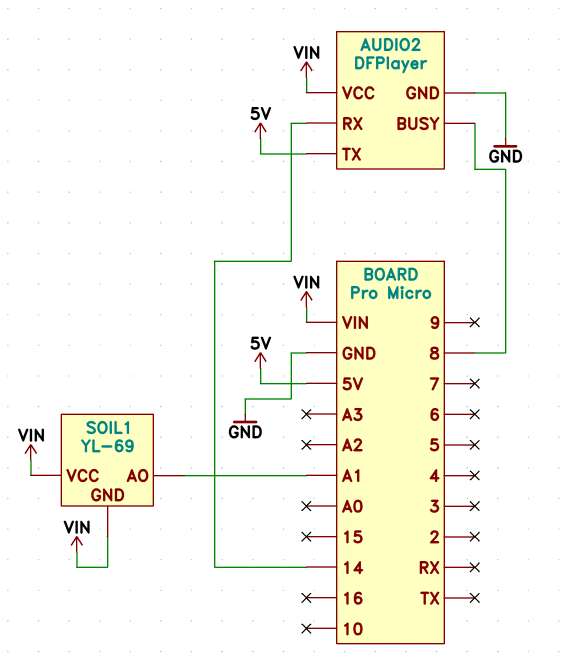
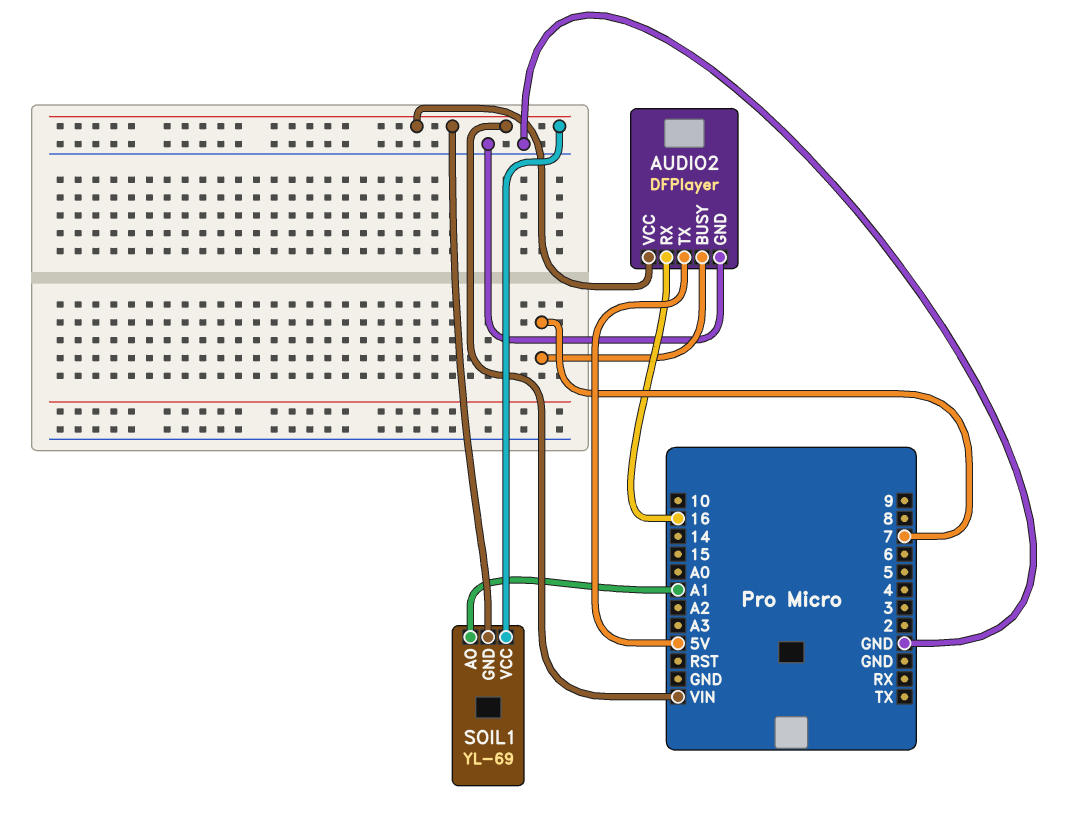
AUDIO2 pin BUSY: 8 -> 7
AUDIO2 pin RX: 14 -> 16

